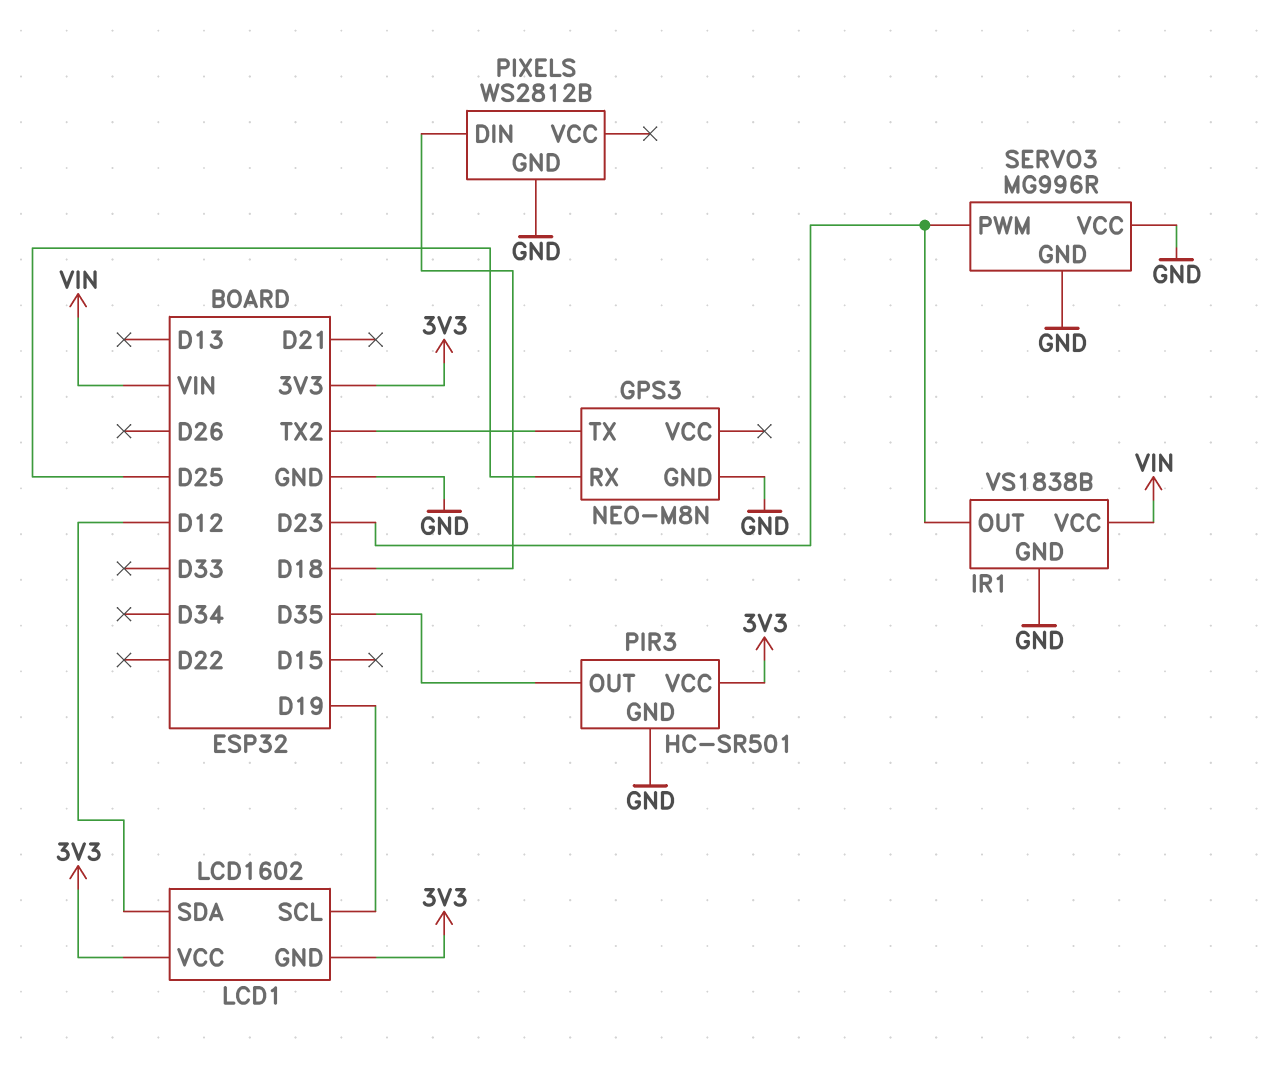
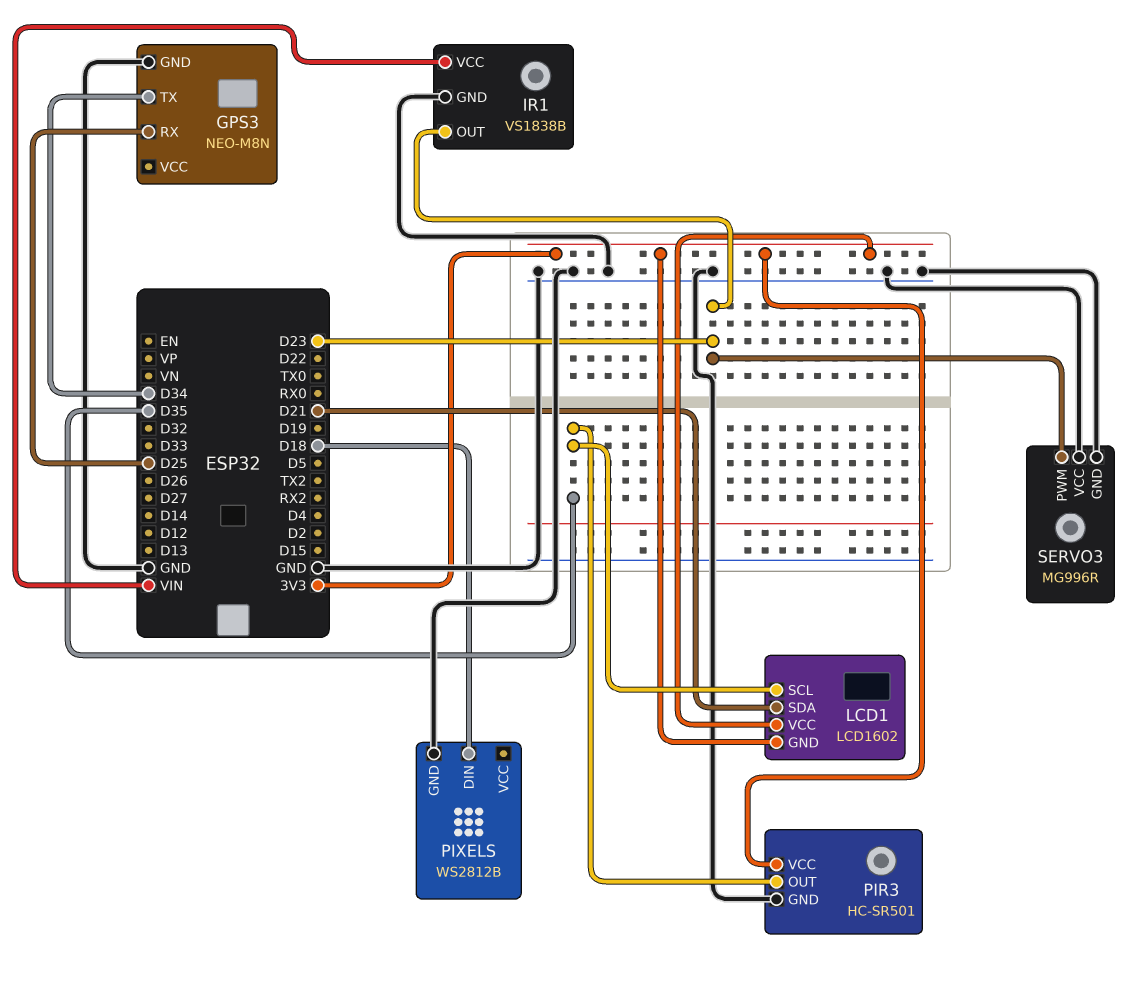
GPS3 pin TX: TX2 -> D34
LCD1 pin SCL: D19 -> D35
LCD1 pin SDA: D12 -> D21

